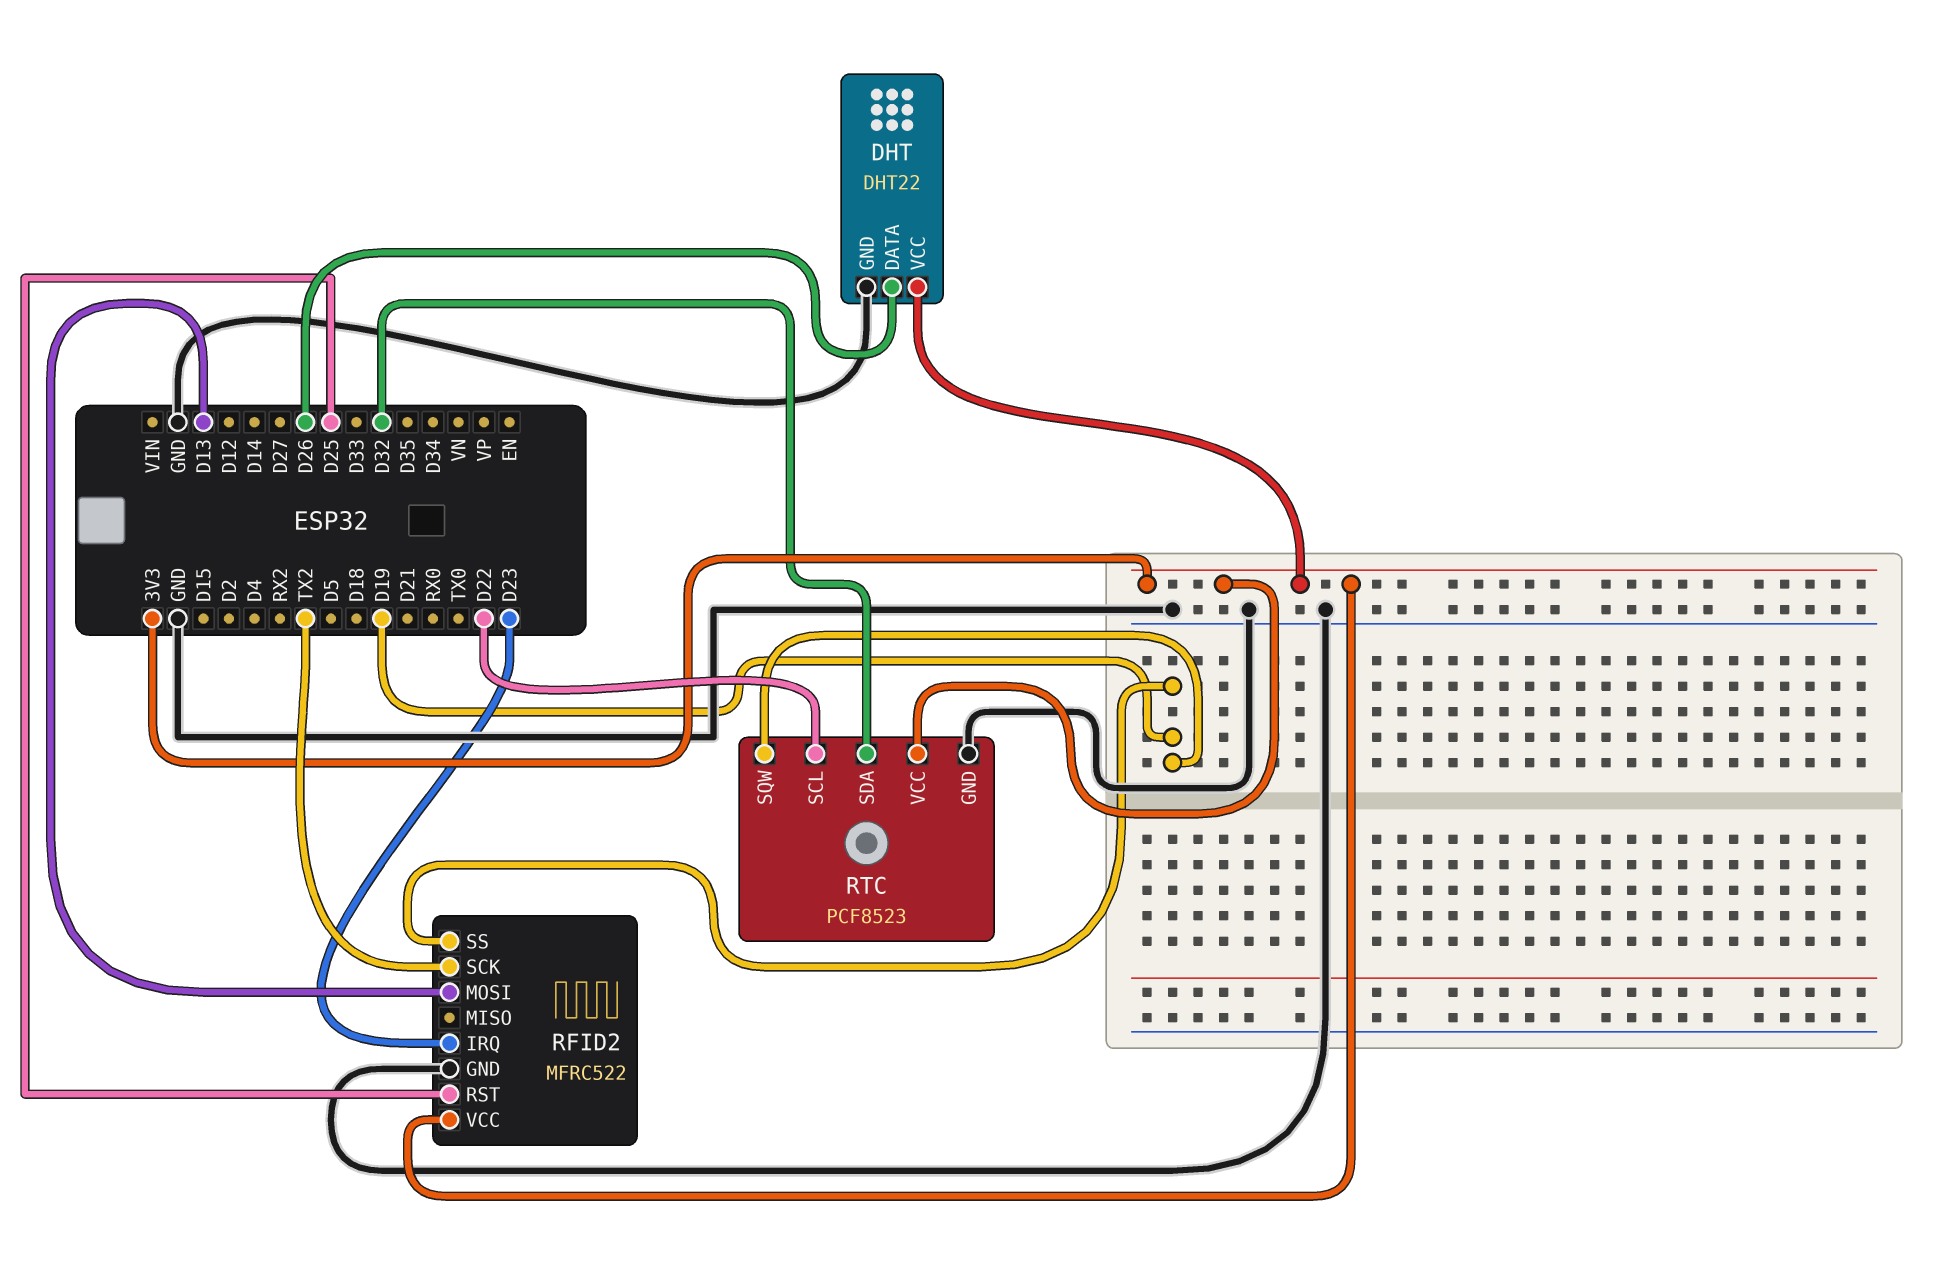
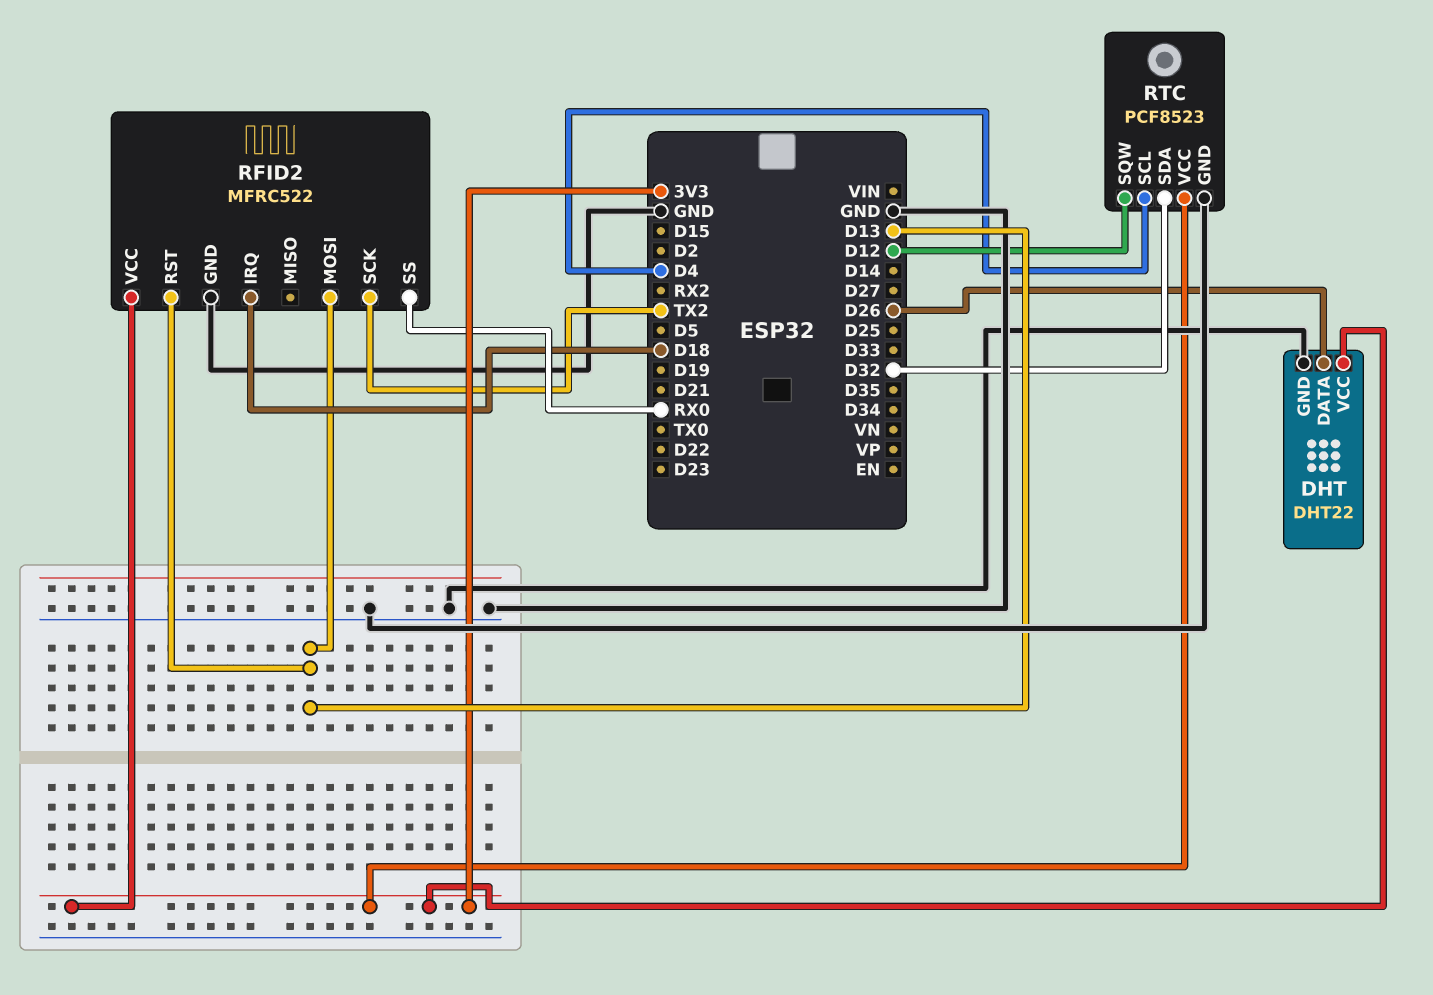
RFID2 pin IRQ: D23 -> D18
RFID2 pin RST: D25 -> D13
RFID2 pin SS: D19 -> RX0
RTC pin SCL: D22 -> D4
RTC pin SQW: D19 -> D12

